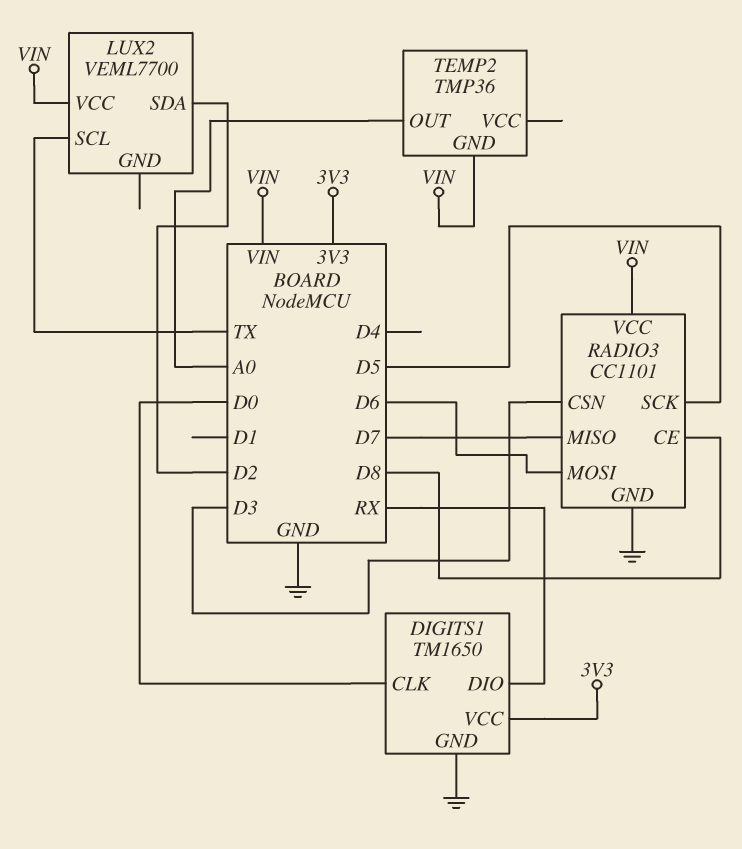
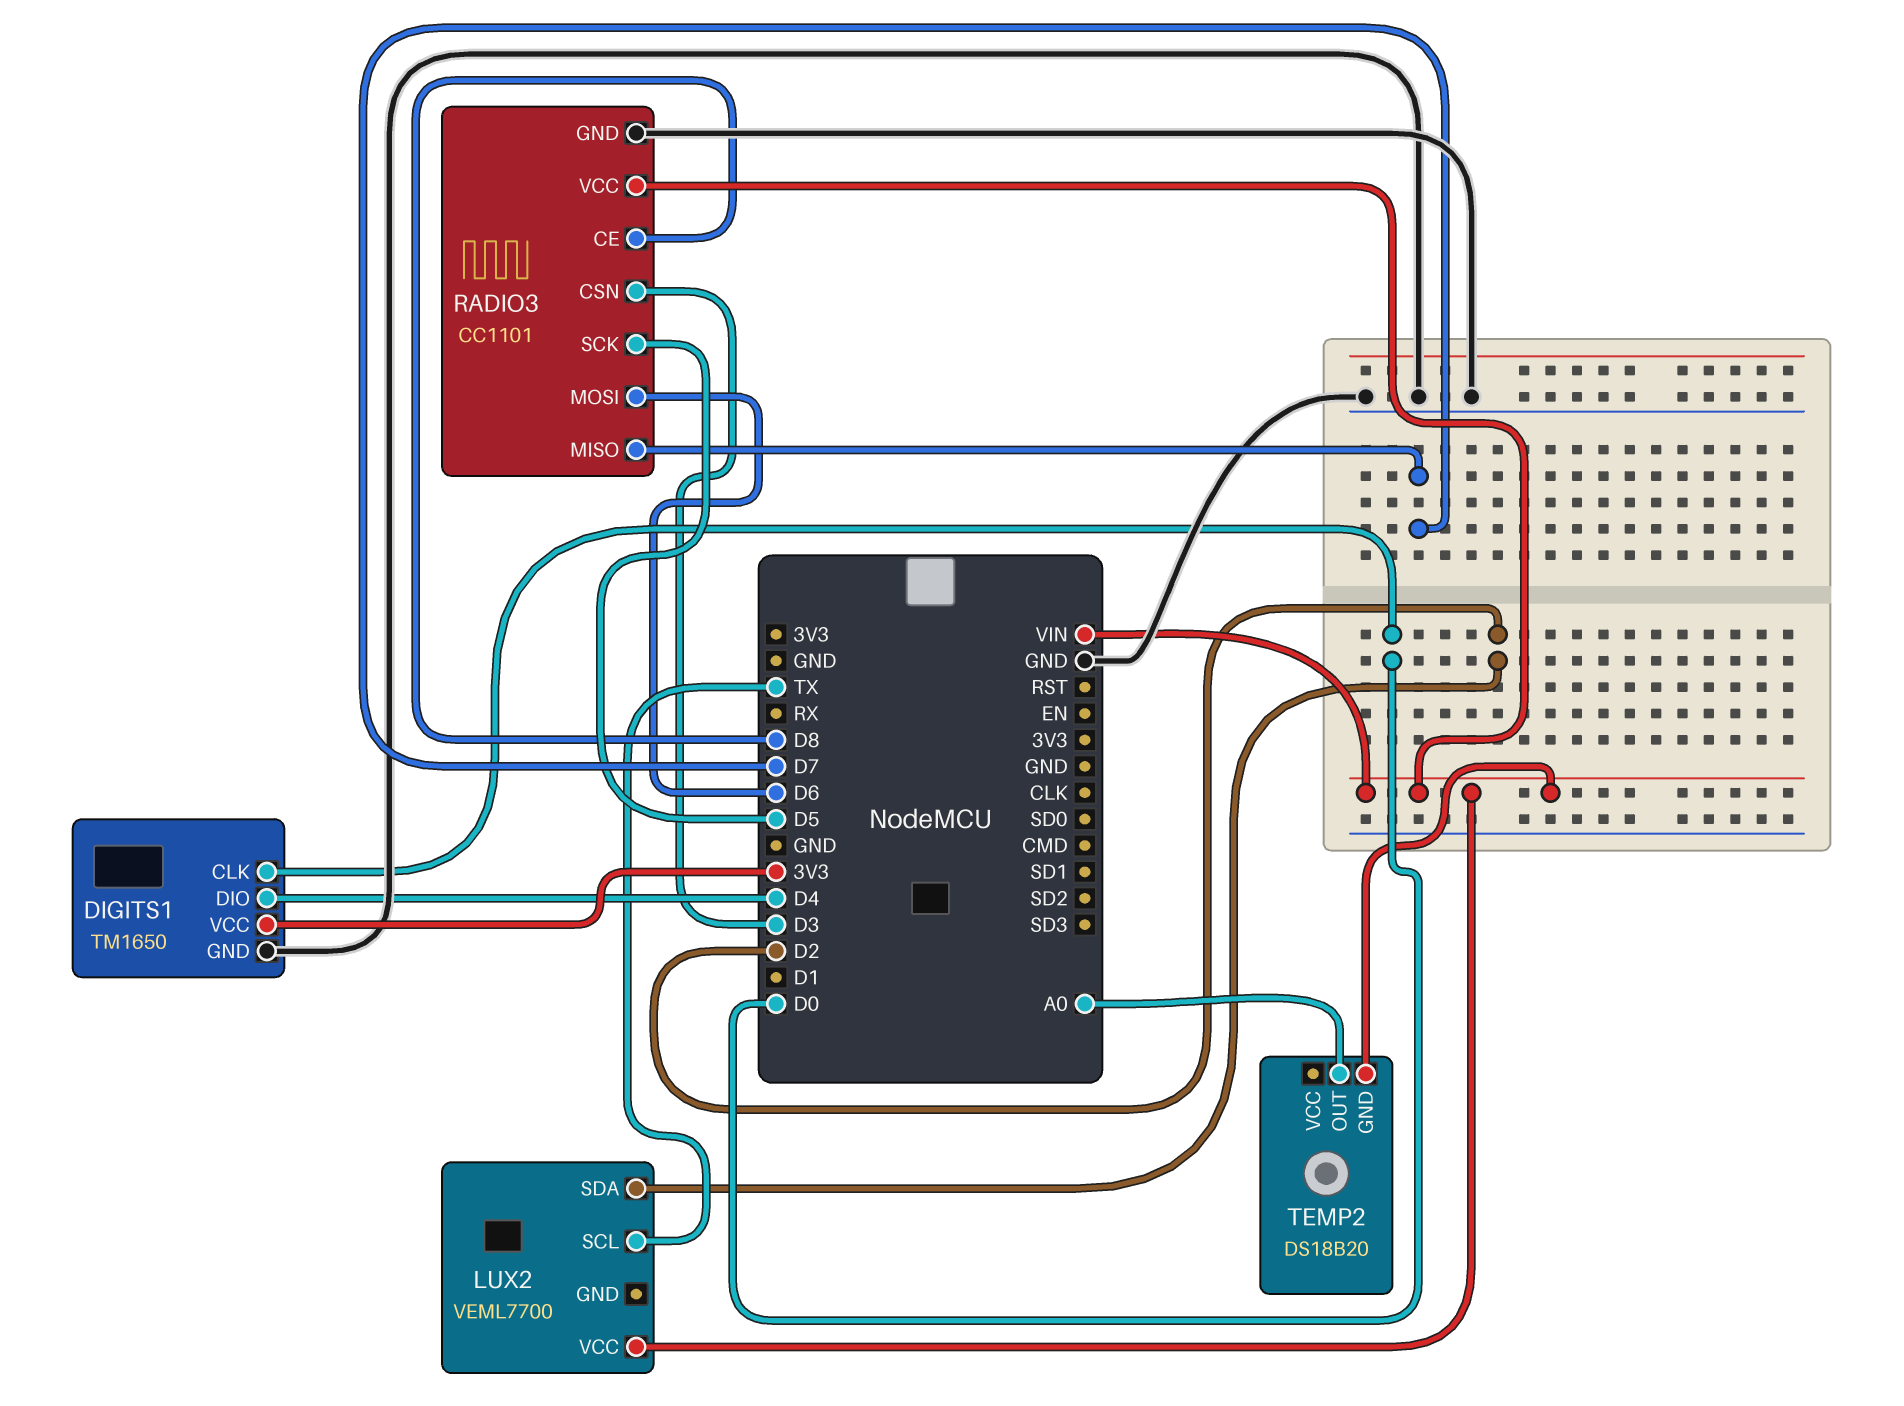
DIGITS1 pin DIO: RX -> D4
TEMP2: TMP36 -> DS18B20

